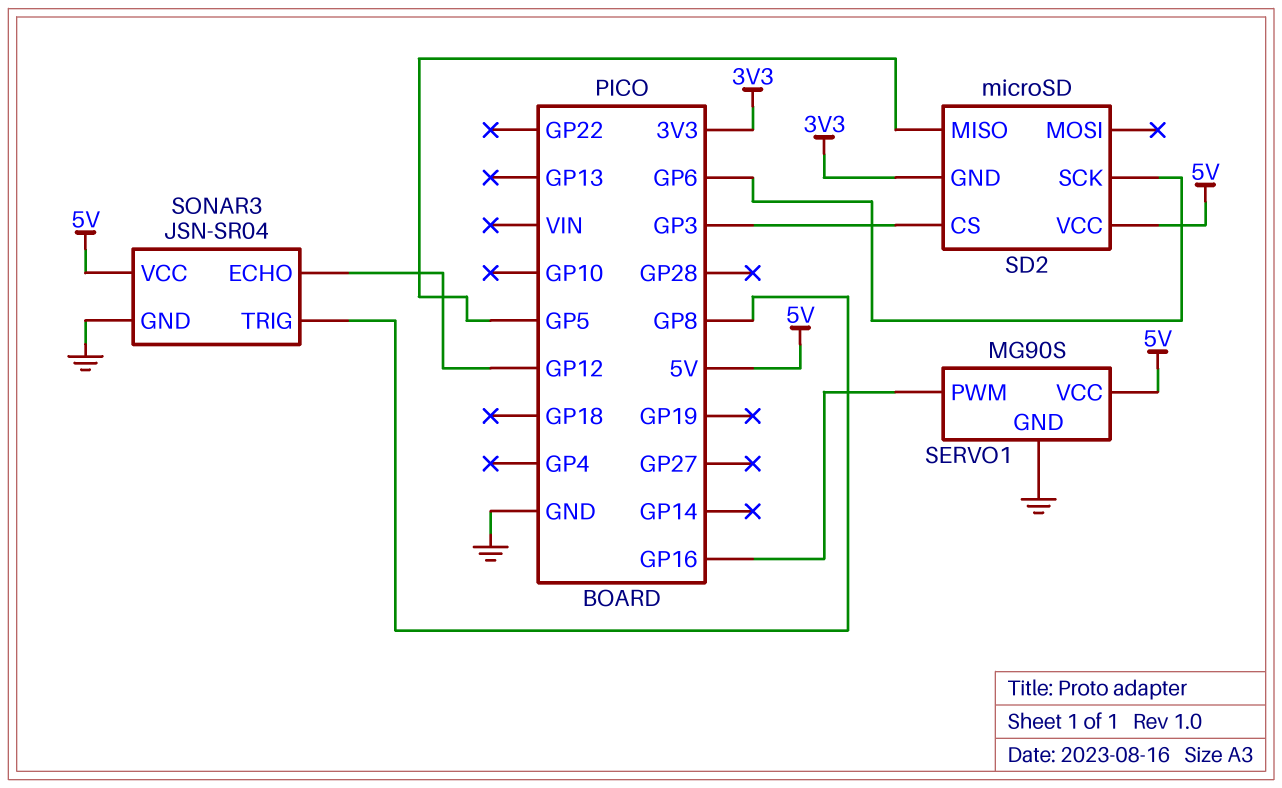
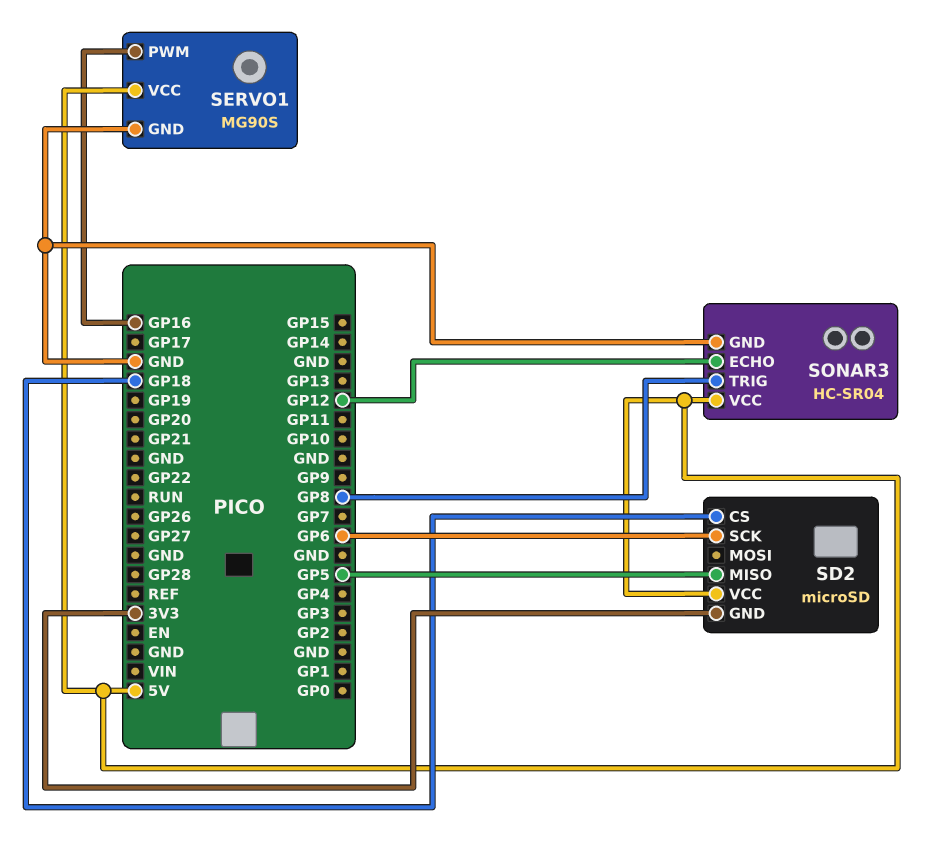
SD2 pin CS: GP3 -> GP18
SONAR3: JSN-SR04 -> HC-SR04

